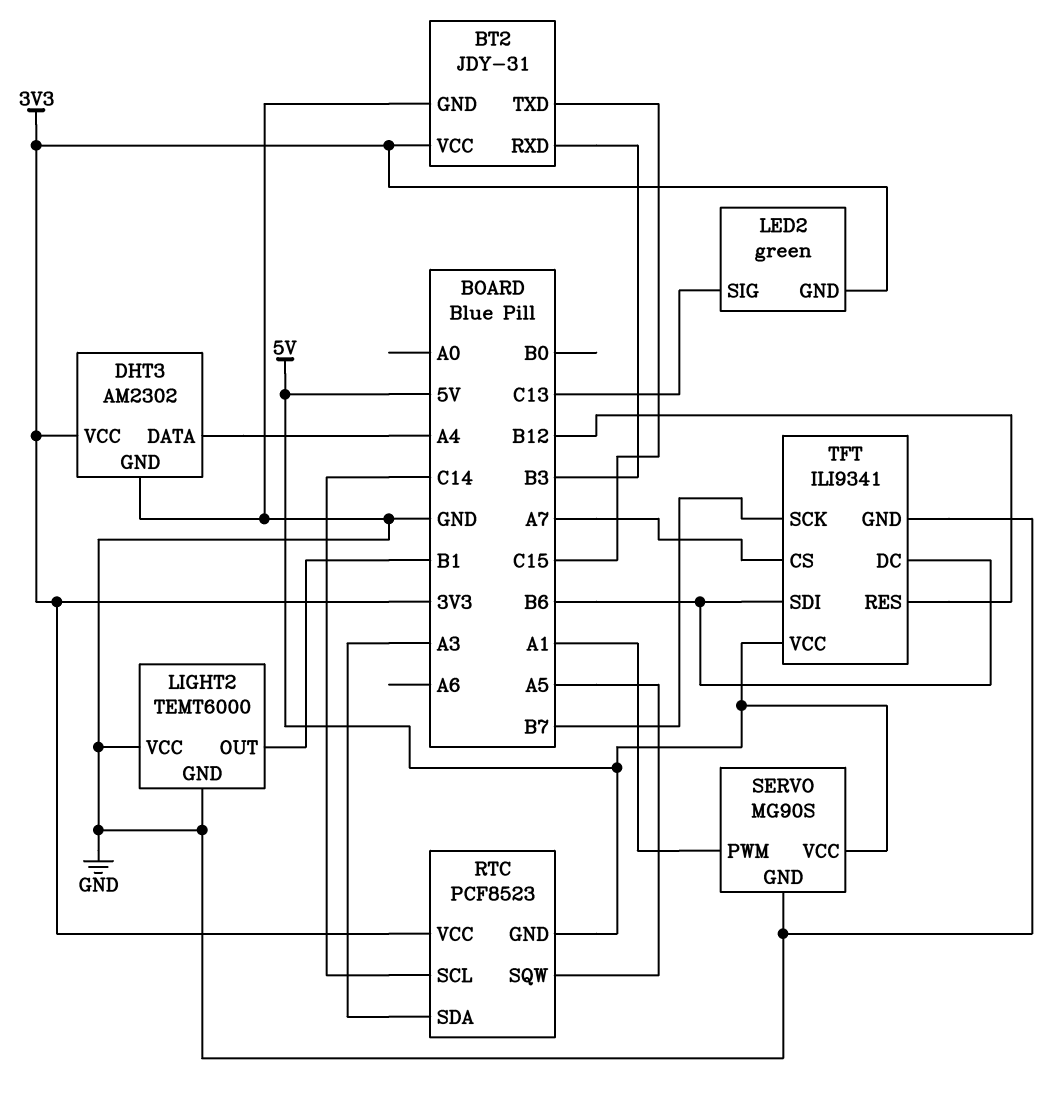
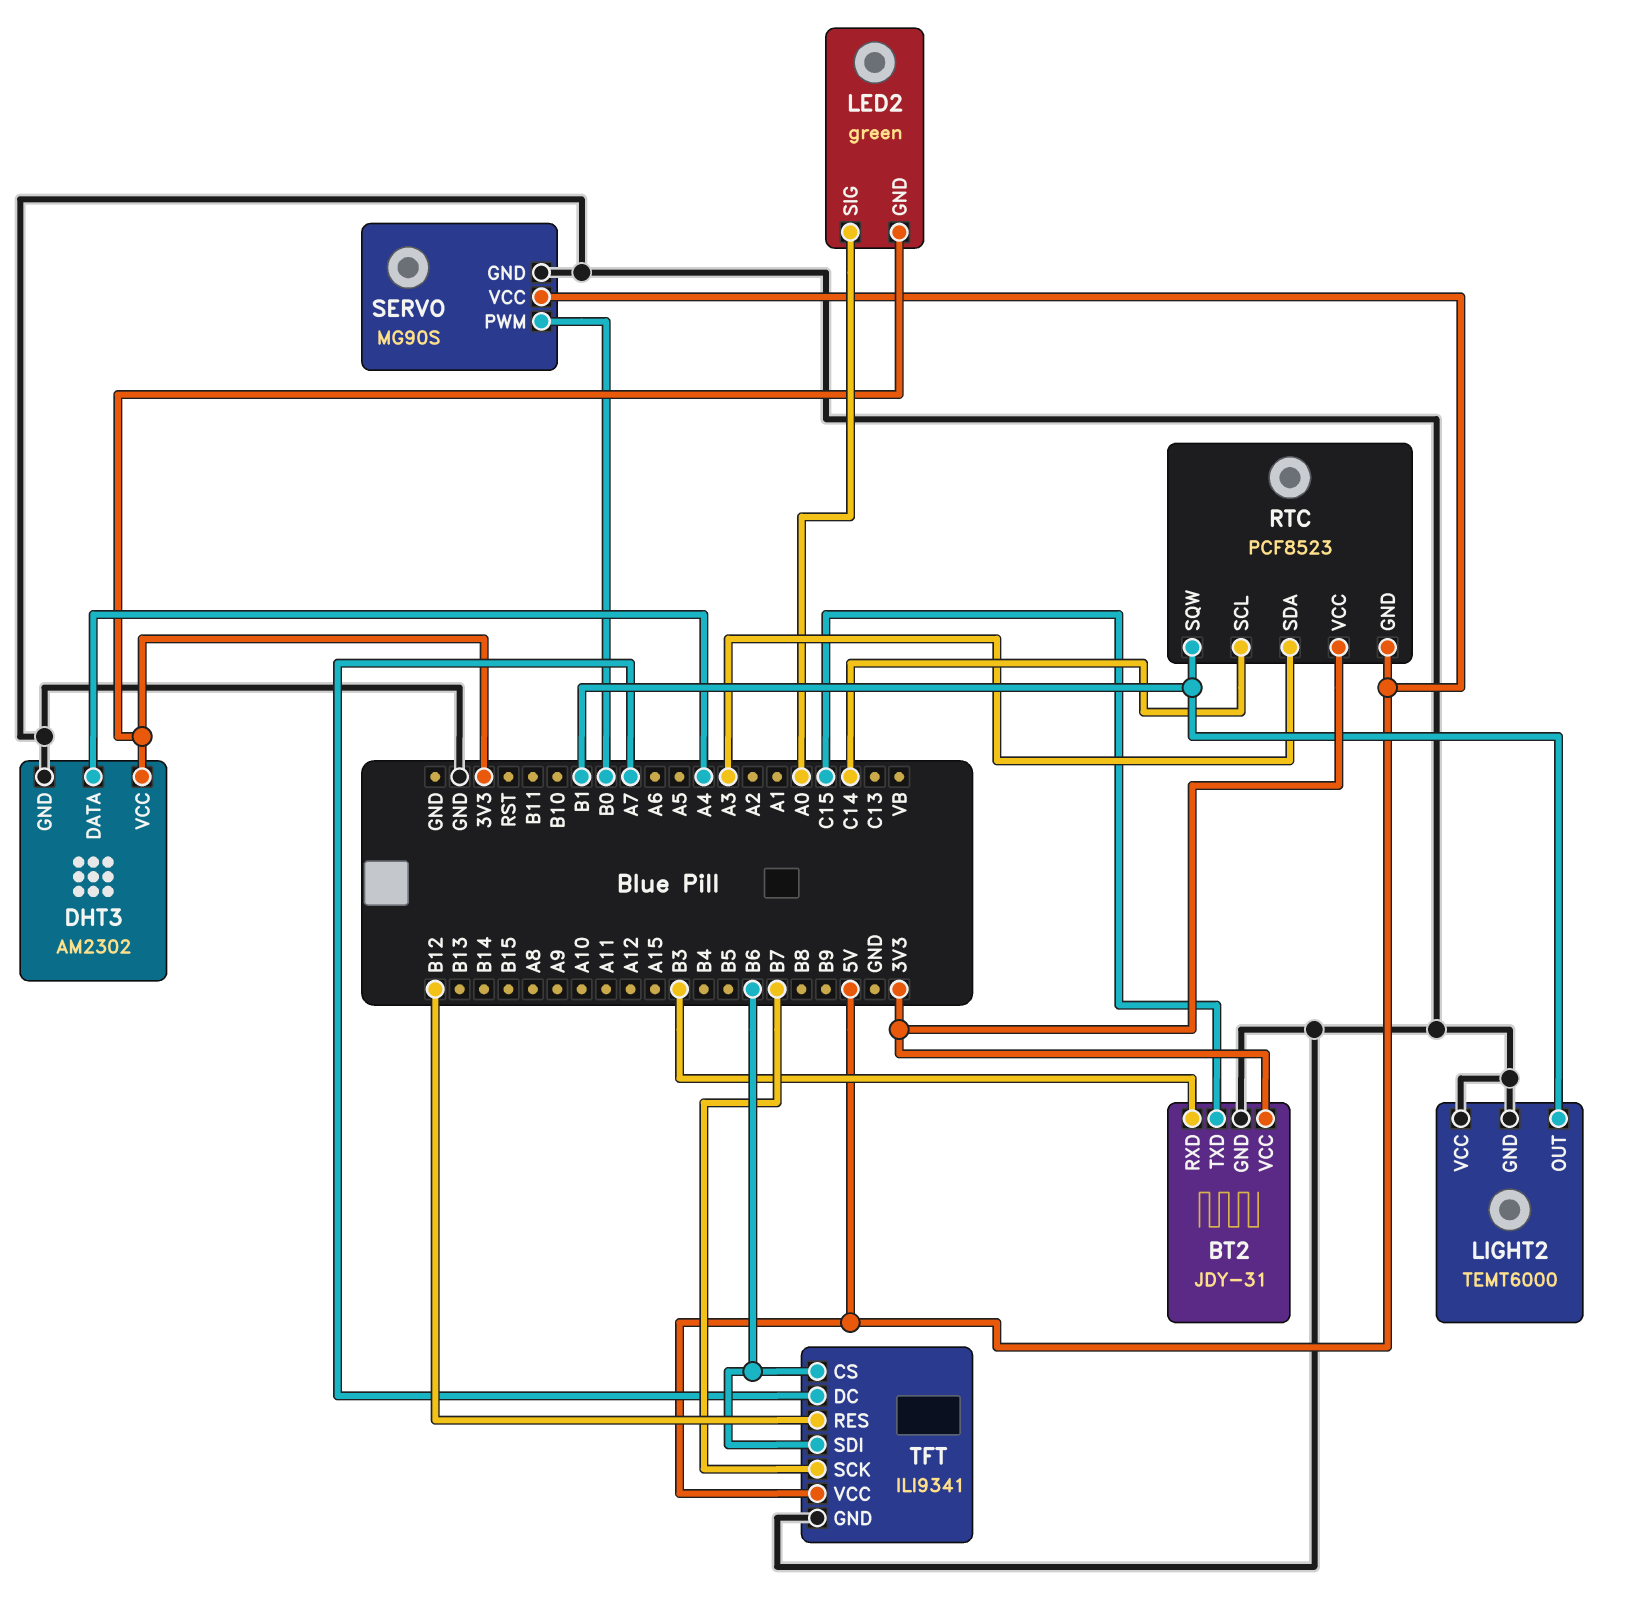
LED2 pin SIG: C13 -> A0
RTC pin SQW: A5 -> B1
SERVO pin PWM: A1 -> B0
TFT pin CS: A7 -> B6
TFT pin DC: B6 -> A7

